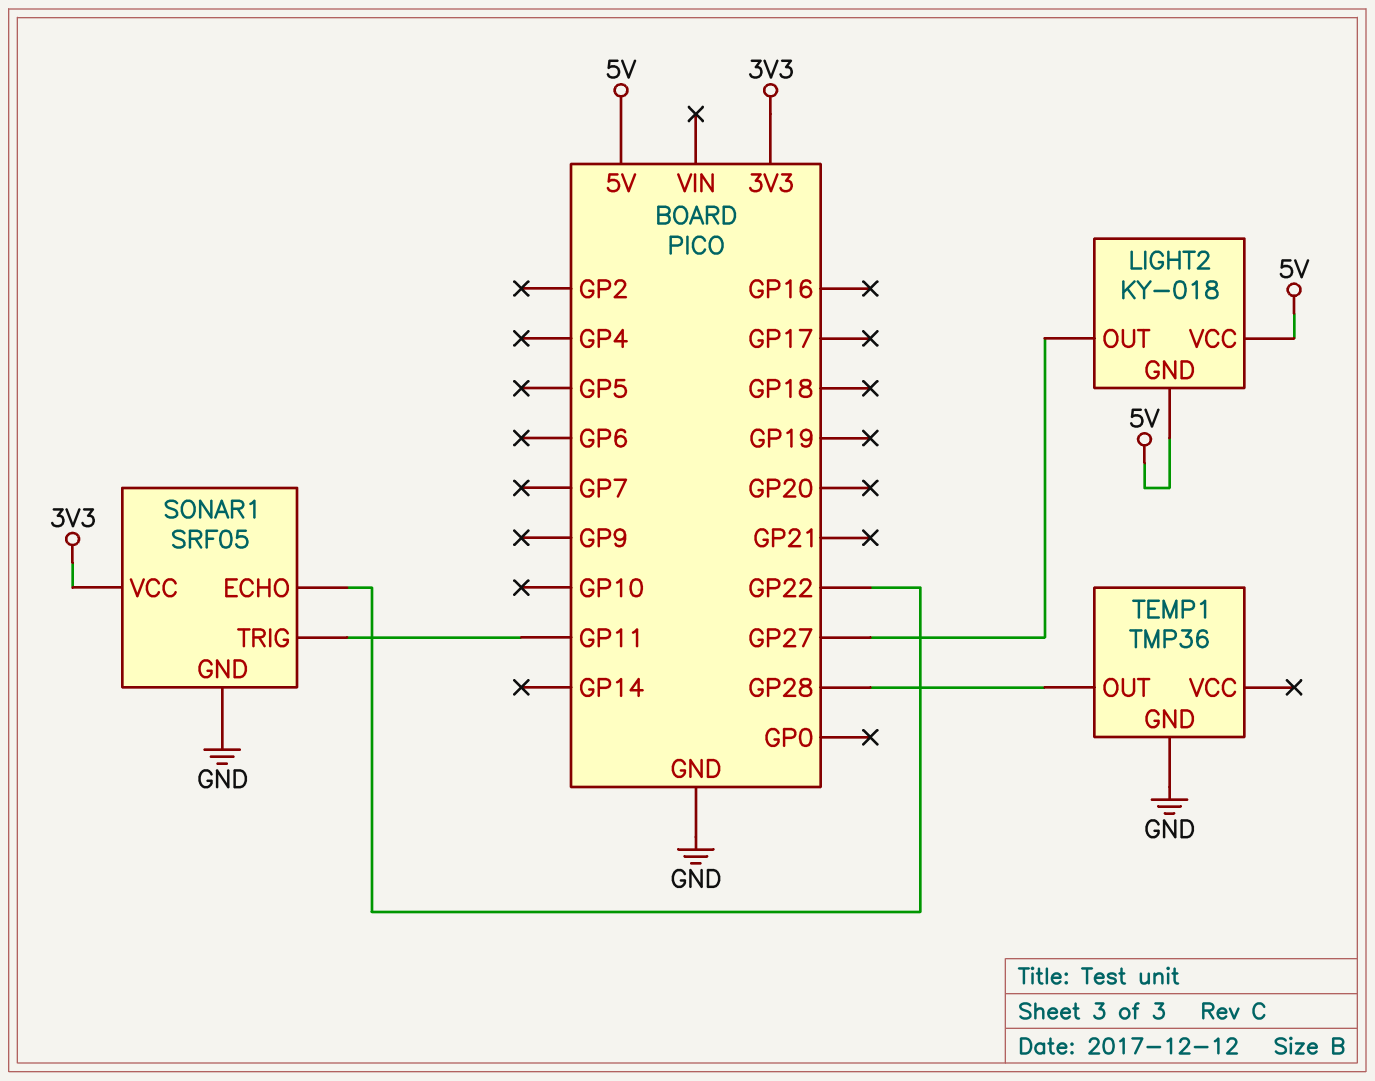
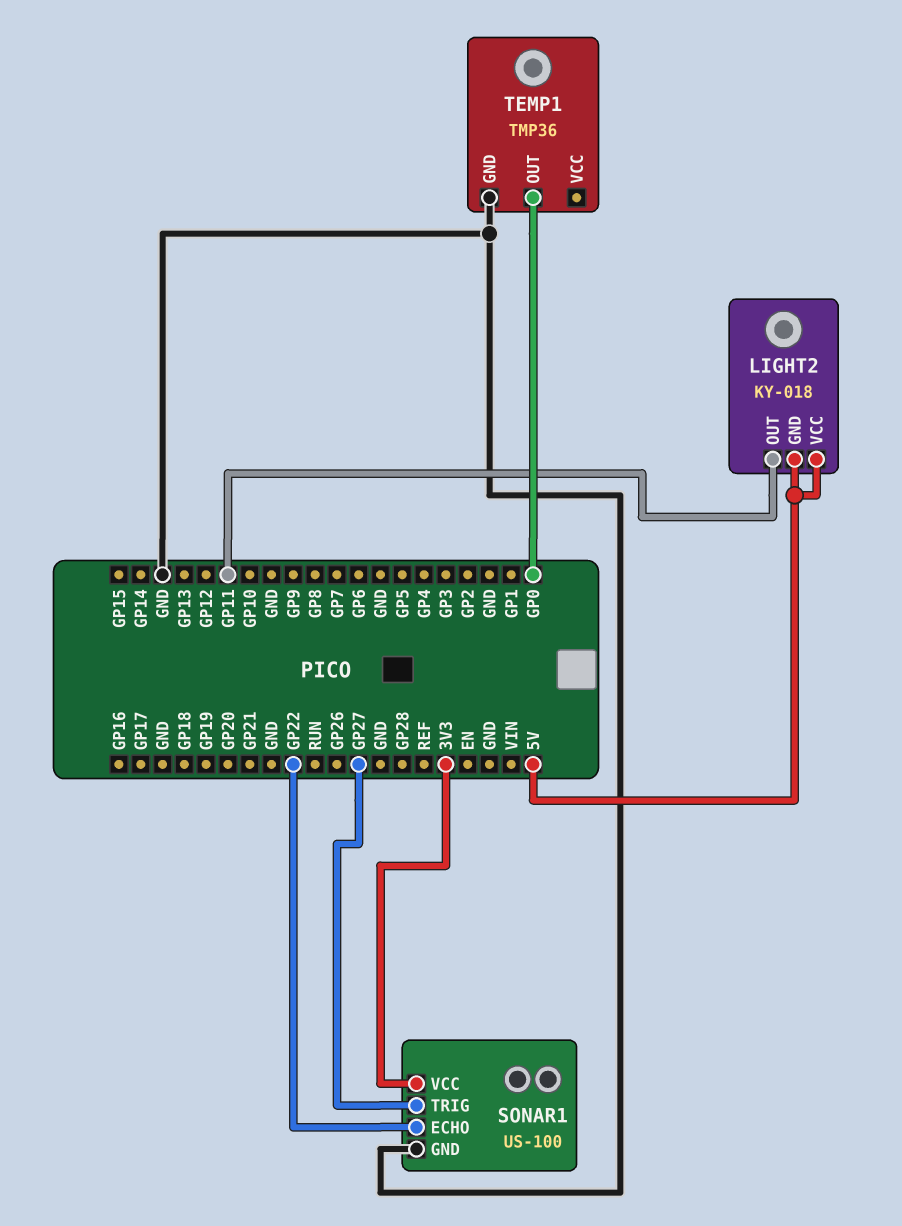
LIGHT2 pin OUT: GP27 -> GP11
SONAR1: SRF05 -> US-100
SONAR1 pin TRIG: GP11 -> GP27
TEMP1 pin OUT: GP28 -> GP0

